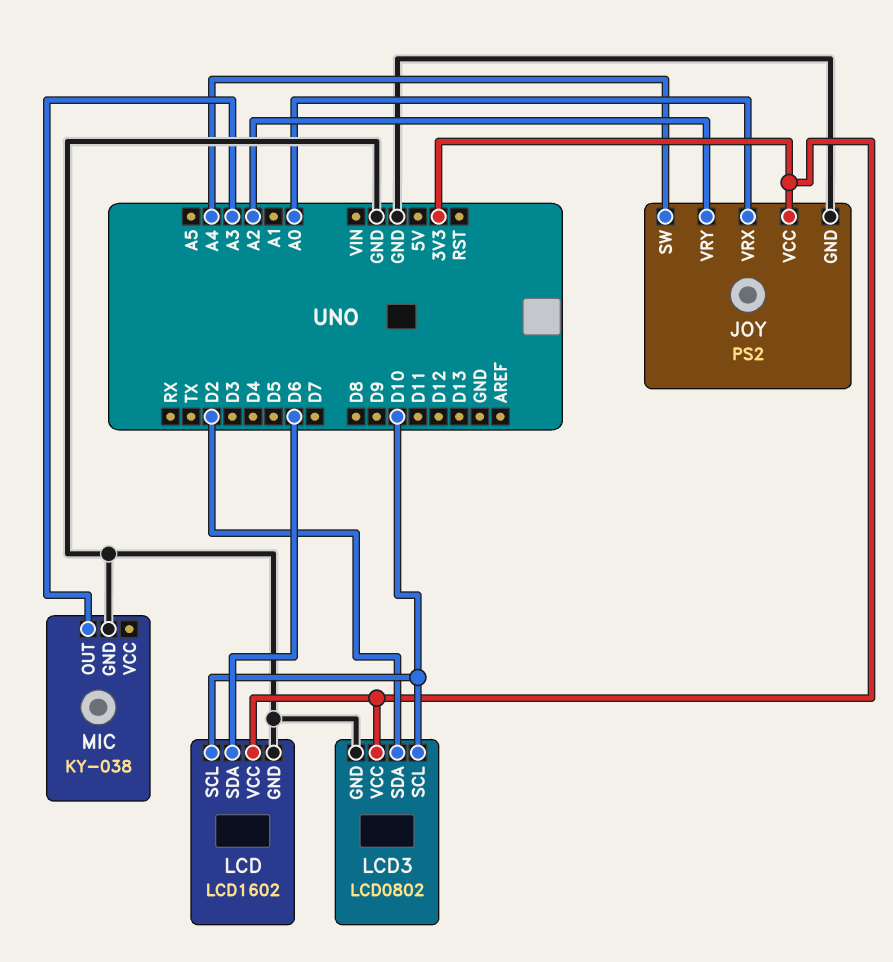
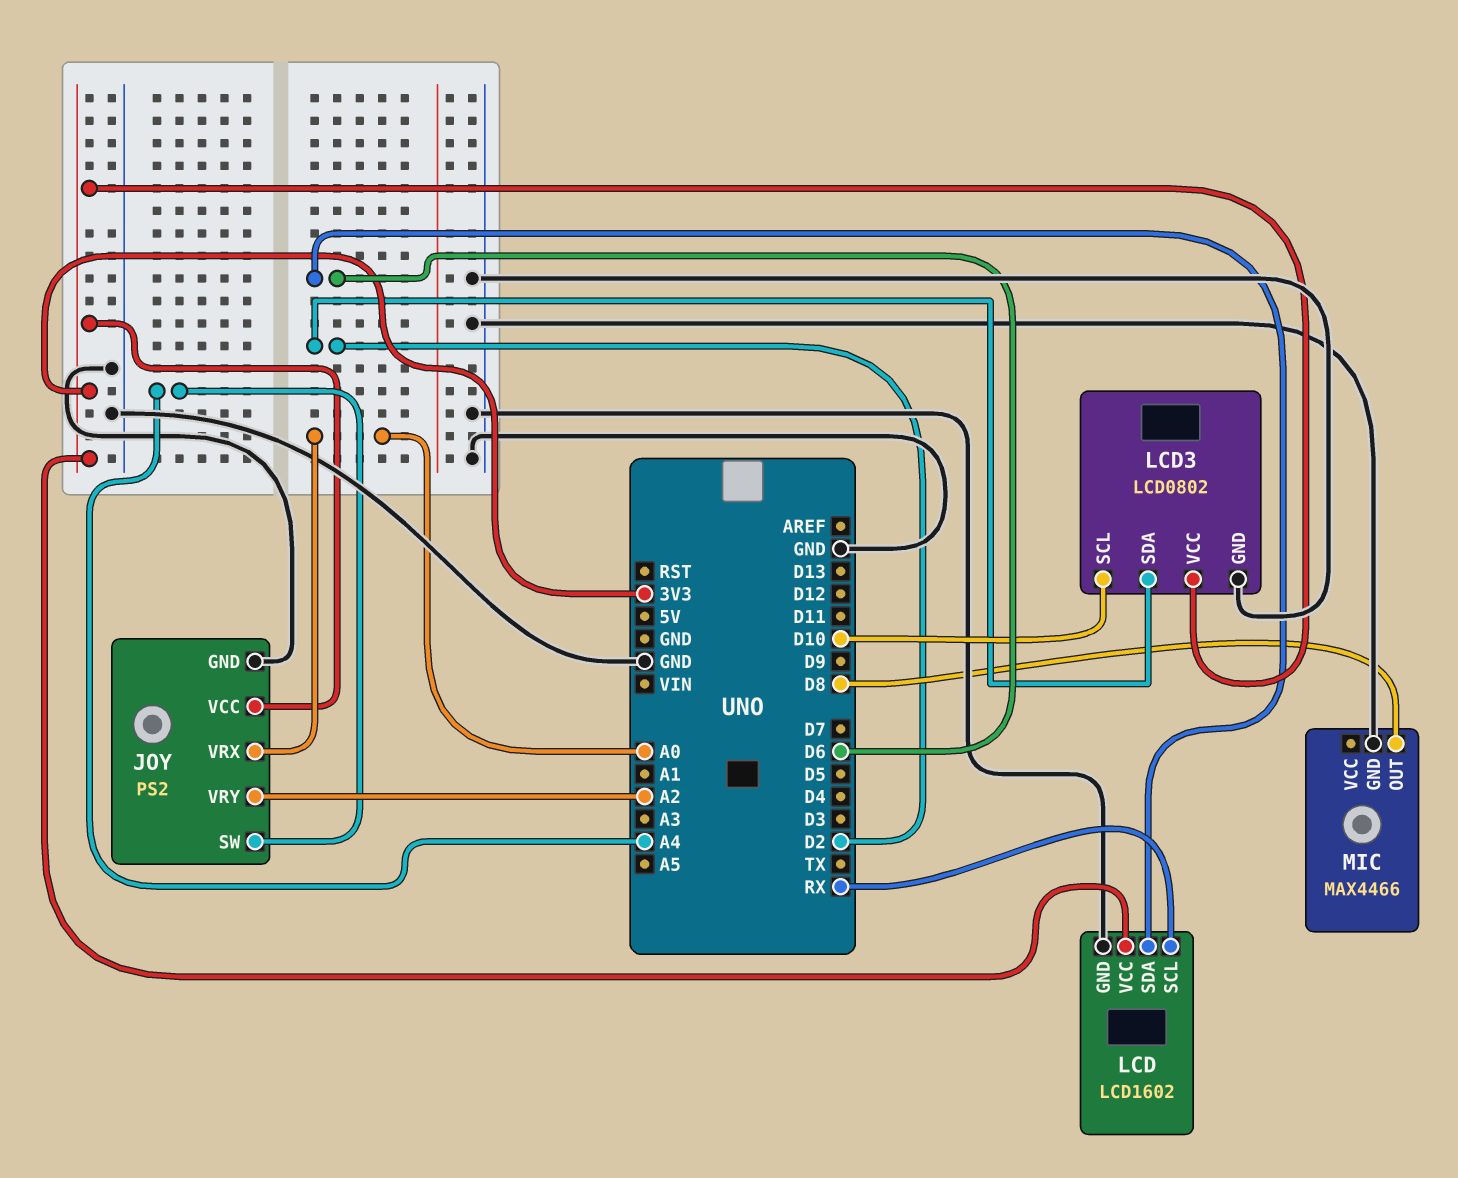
LCD pin SCL: D10 -> RX
MIC: KY-038 -> MAX4466
MIC pin OUT: A3 -> D8

